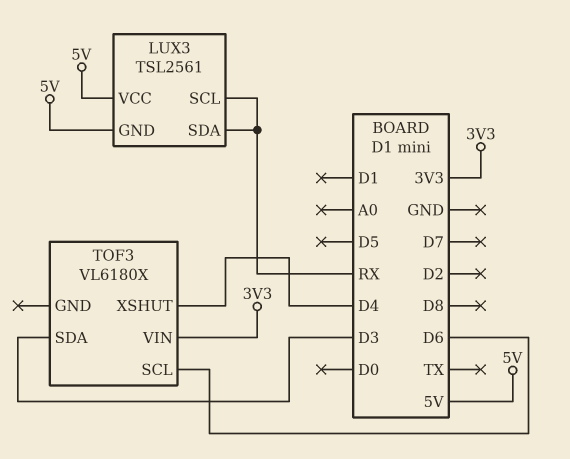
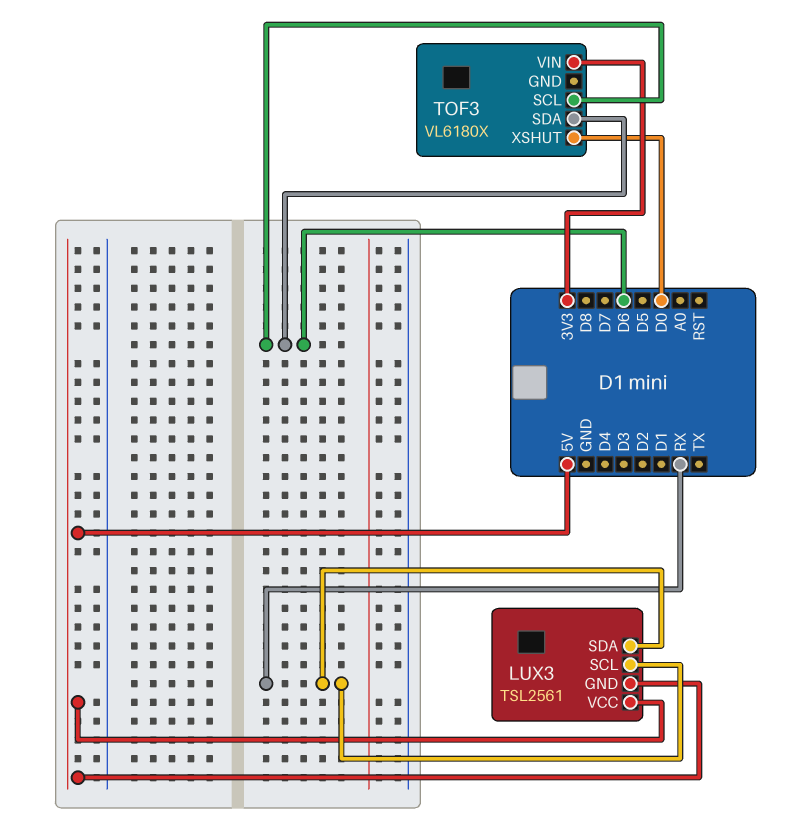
TOF3 pin SDA: D3 -> D6
TOF3 pin XSHUT: D4 -> D0

